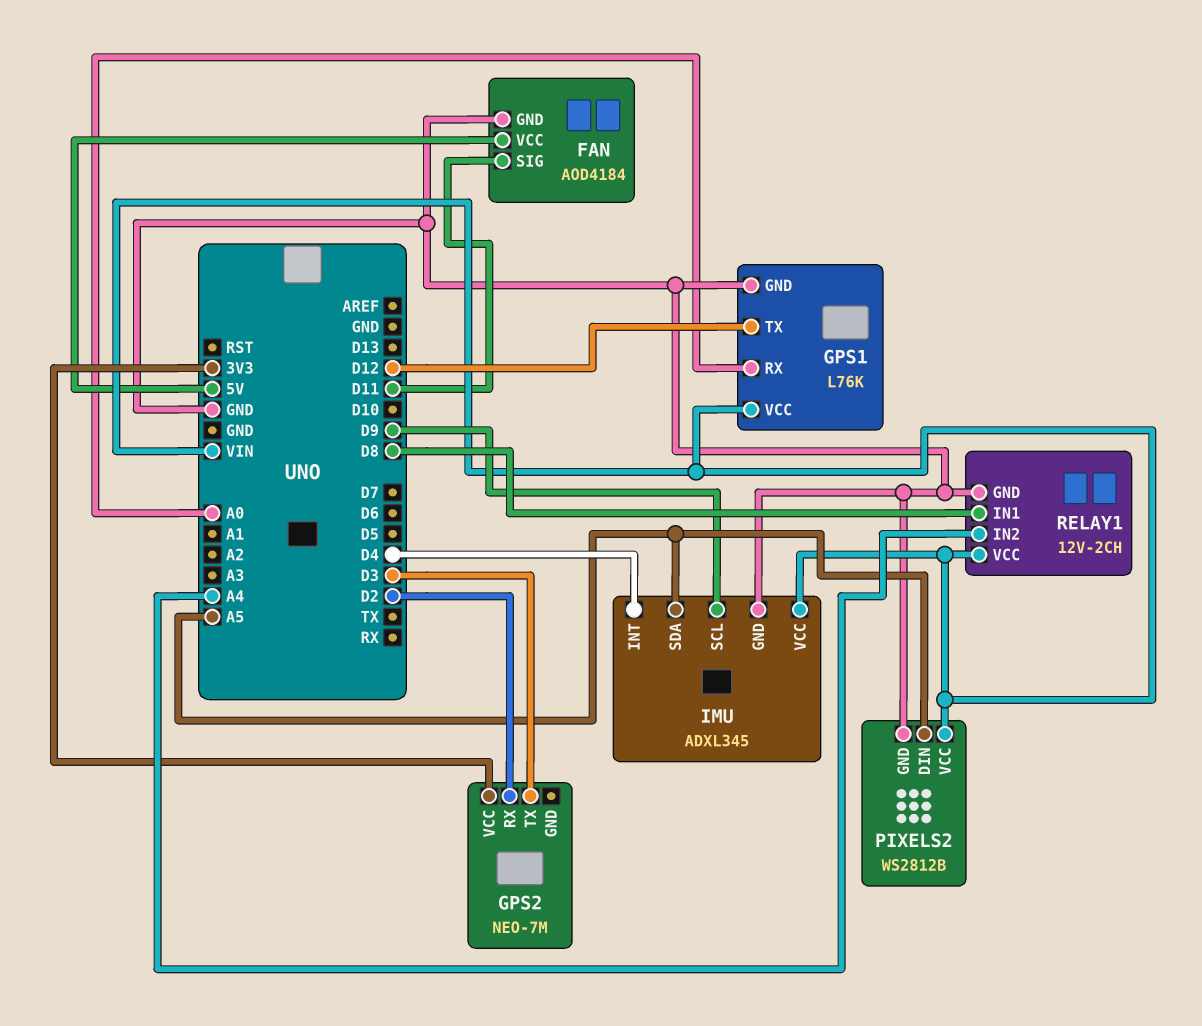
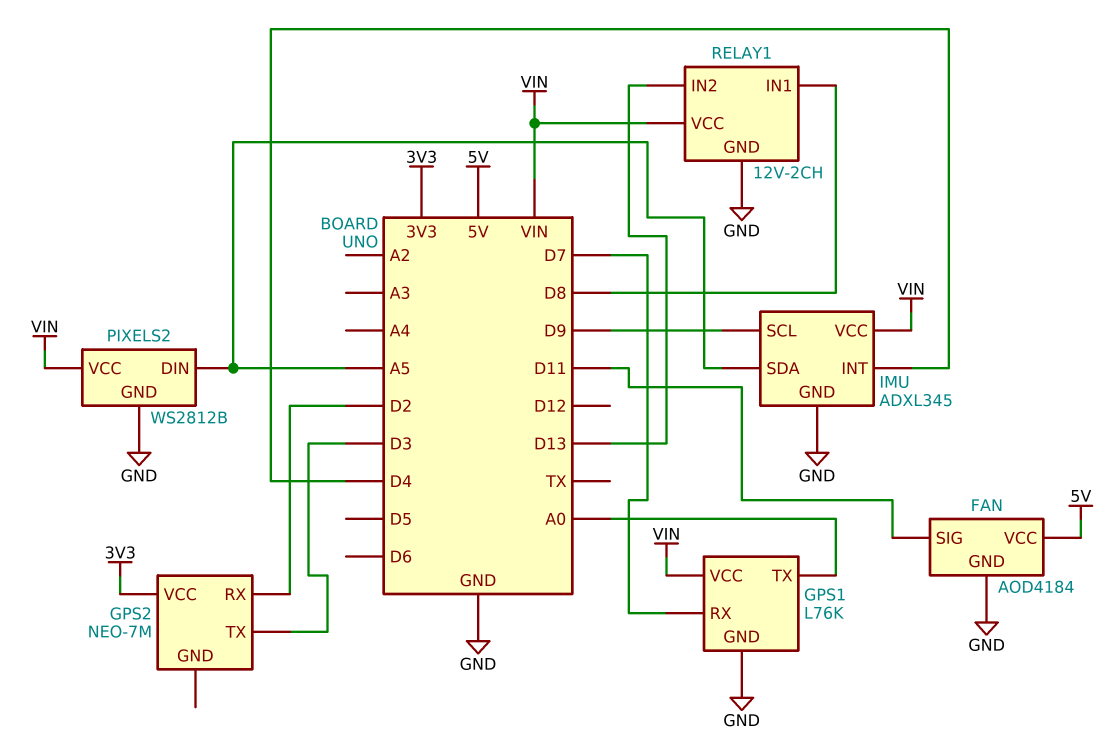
GPS1 pin RX: A0 -> D7
GPS1 pin TX: D12 -> A0
RELAY1 pin IN2: A4 -> D13

